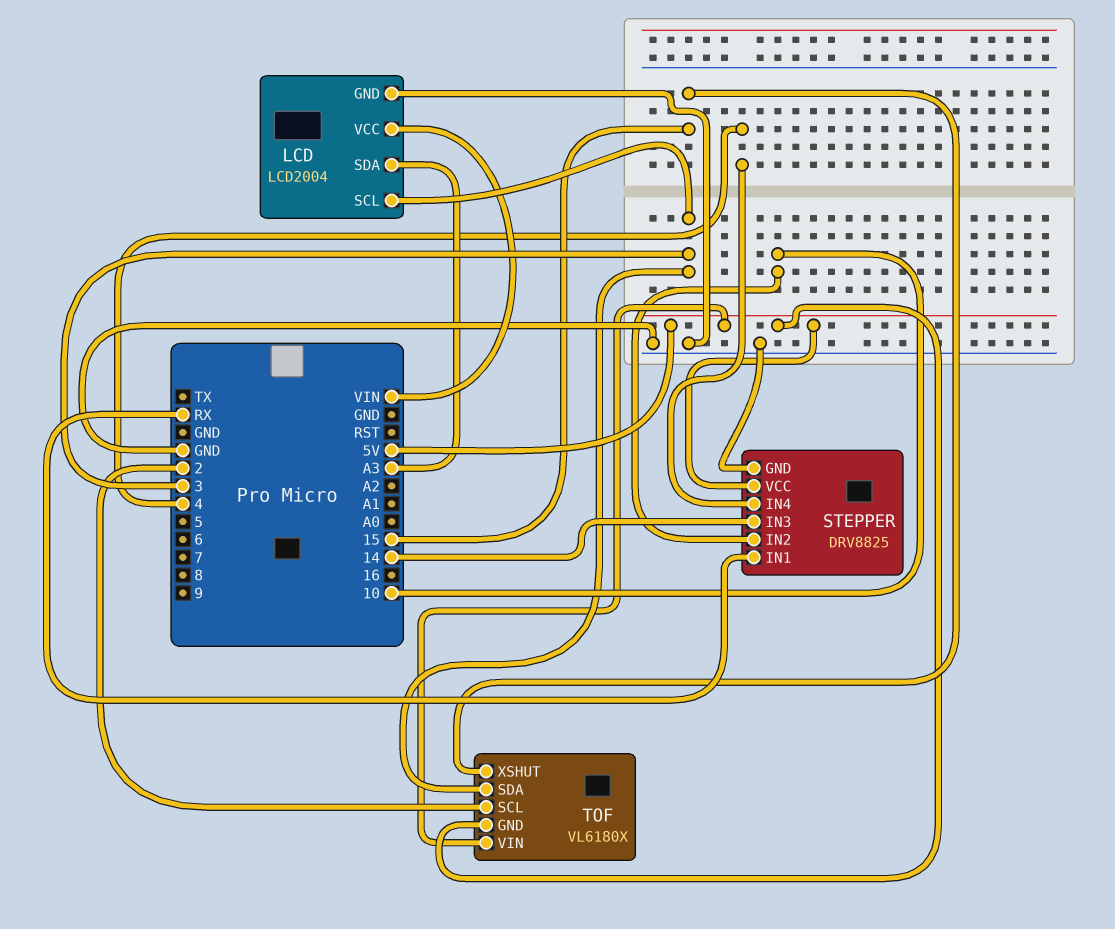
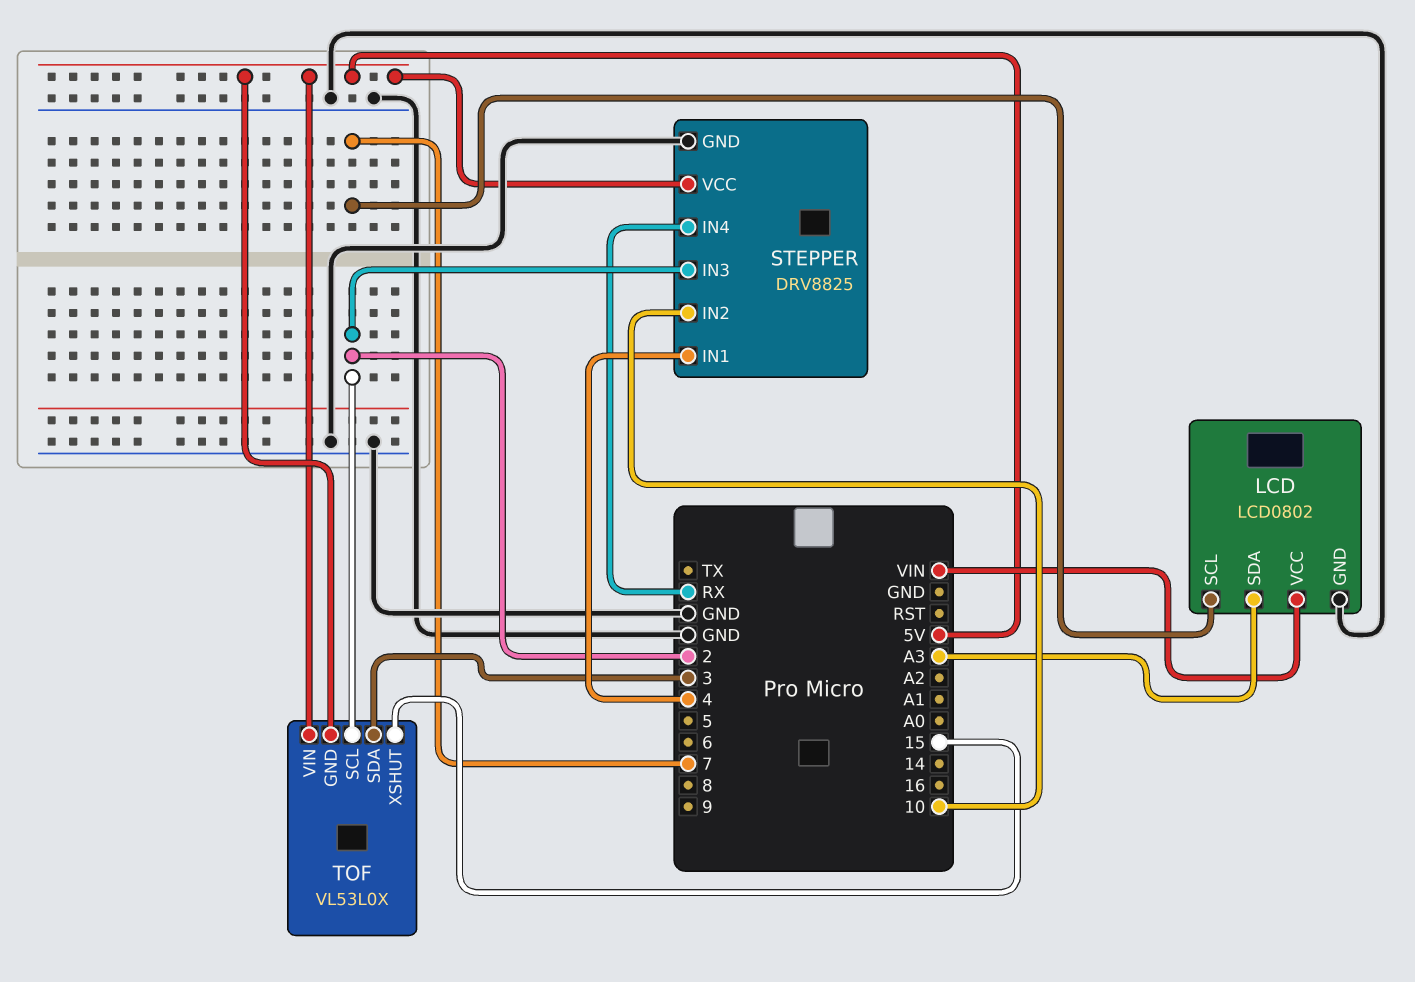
LCD: LCD2004 -> LCD0802
LCD pin SCL: 3 -> 7
STEPPER pin IN1: RX -> 4
STEPPER pin IN3: 14 -> 2
STEPPER pin IN4: 4 -> RX
TOF: VL6180X -> VL53L0X

